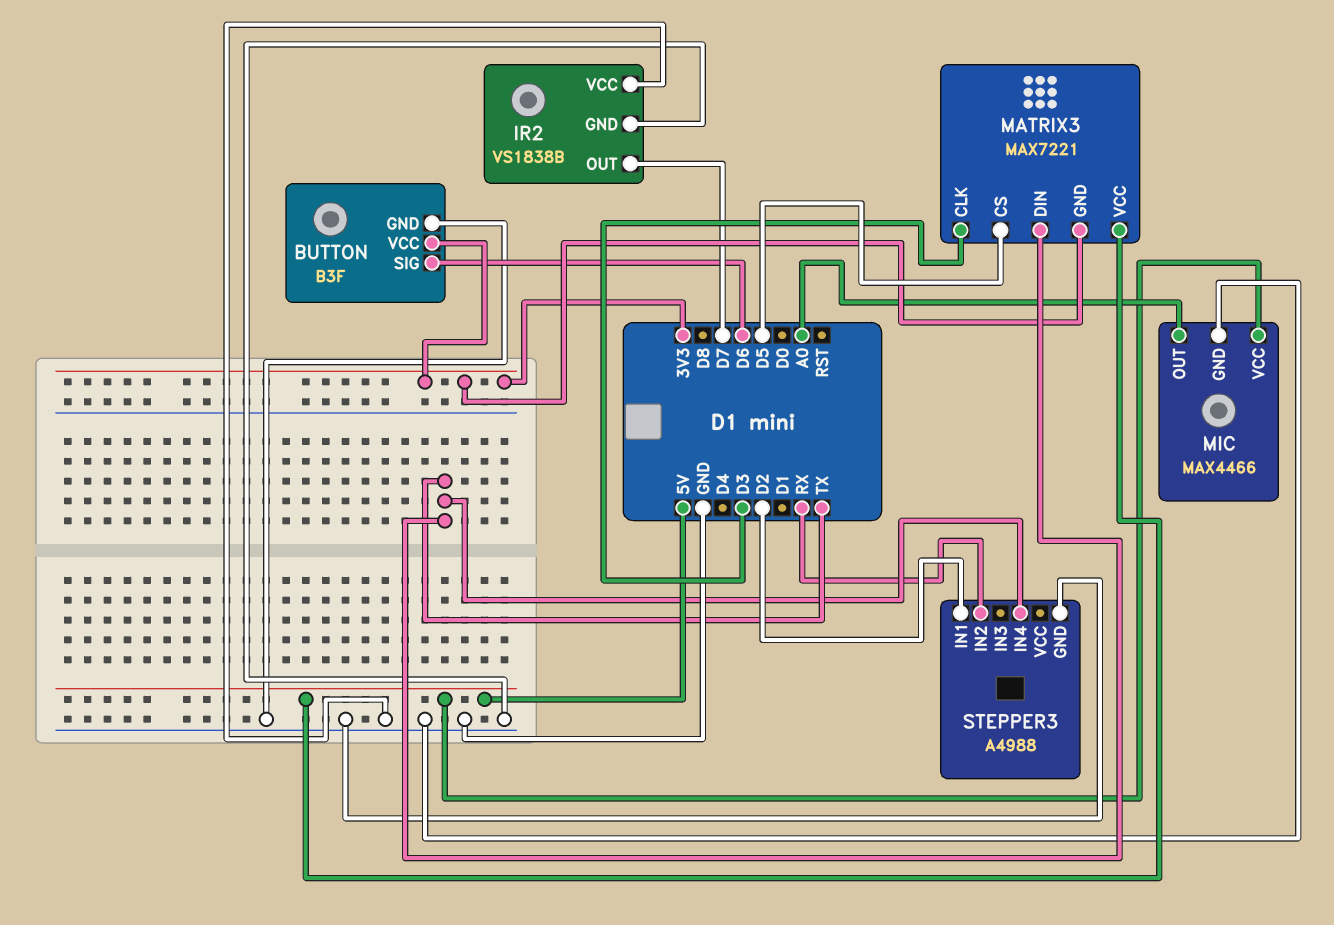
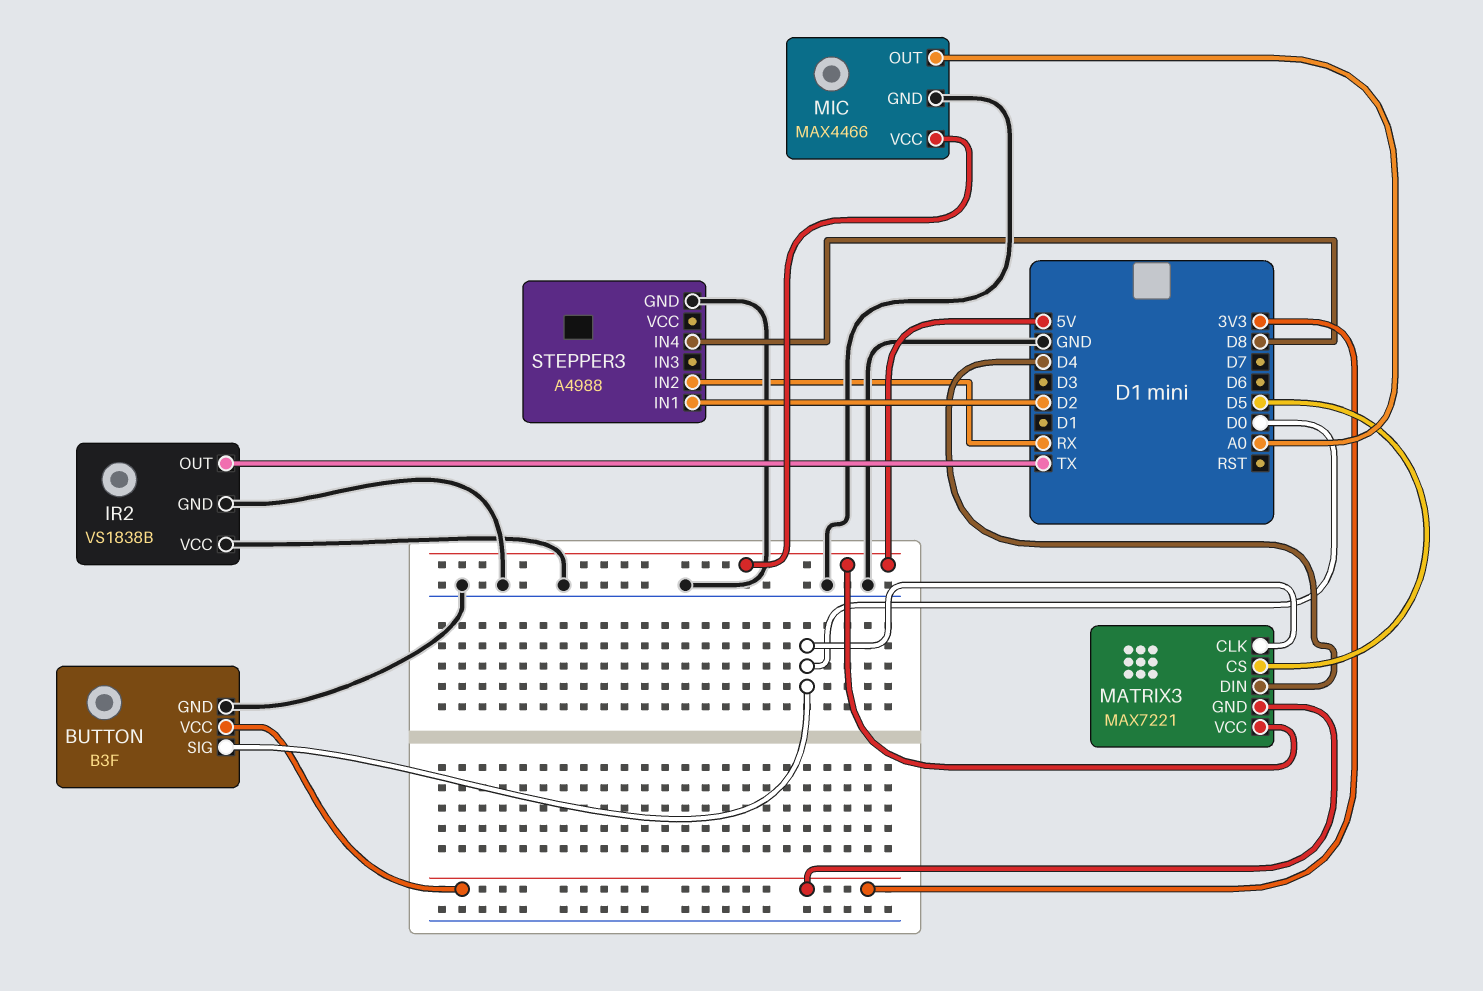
BUTTON pin SIG: D6 -> D0
IR2 pin OUT: D7 -> TX
MATRIX3 pin CLK: D3 -> D0
MATRIX3 pin DIN: TX -> D4
STEPPER3 pin IN4: TX -> D8

